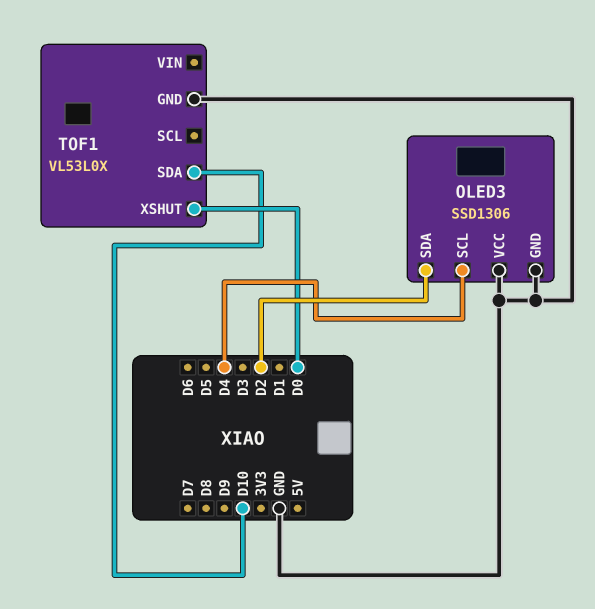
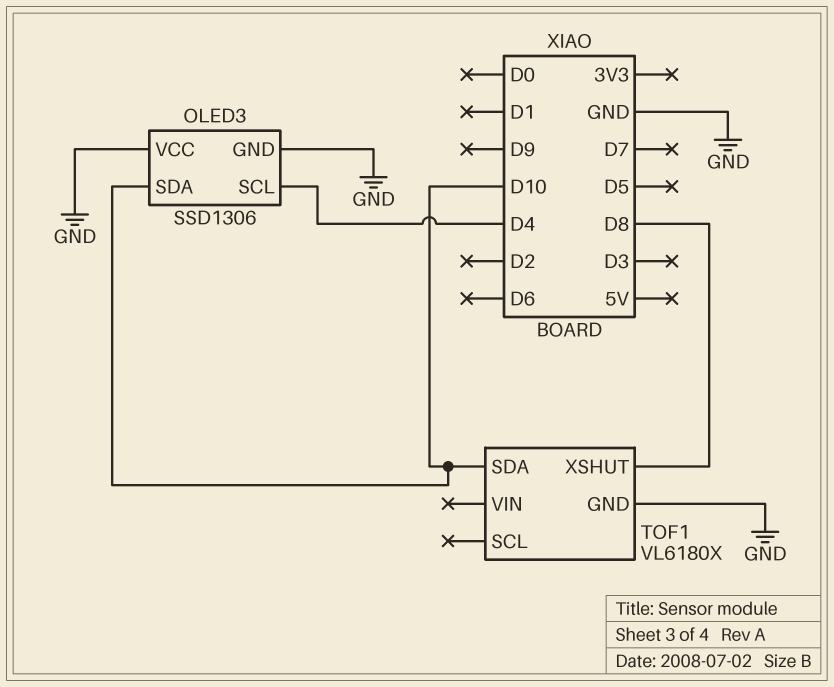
OLED3 pin SDA: D2 -> D10
TOF1: VL53L0X -> VL6180X
TOF1 pin XSHUT: D0 -> D8

